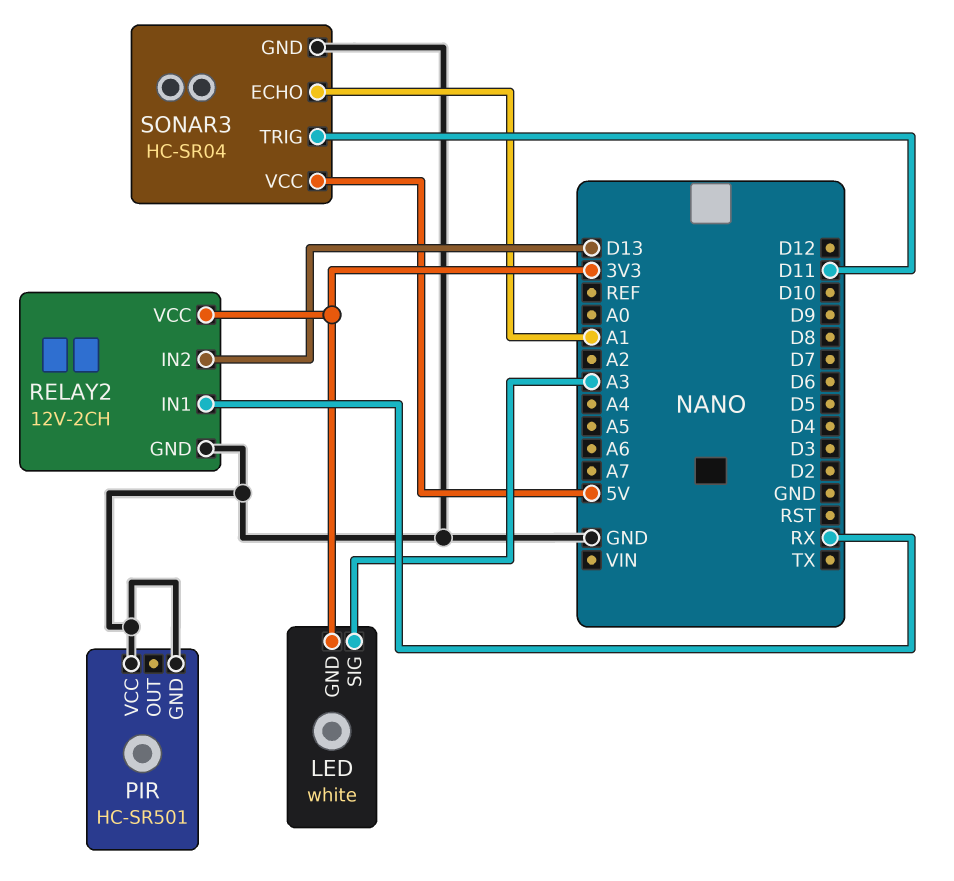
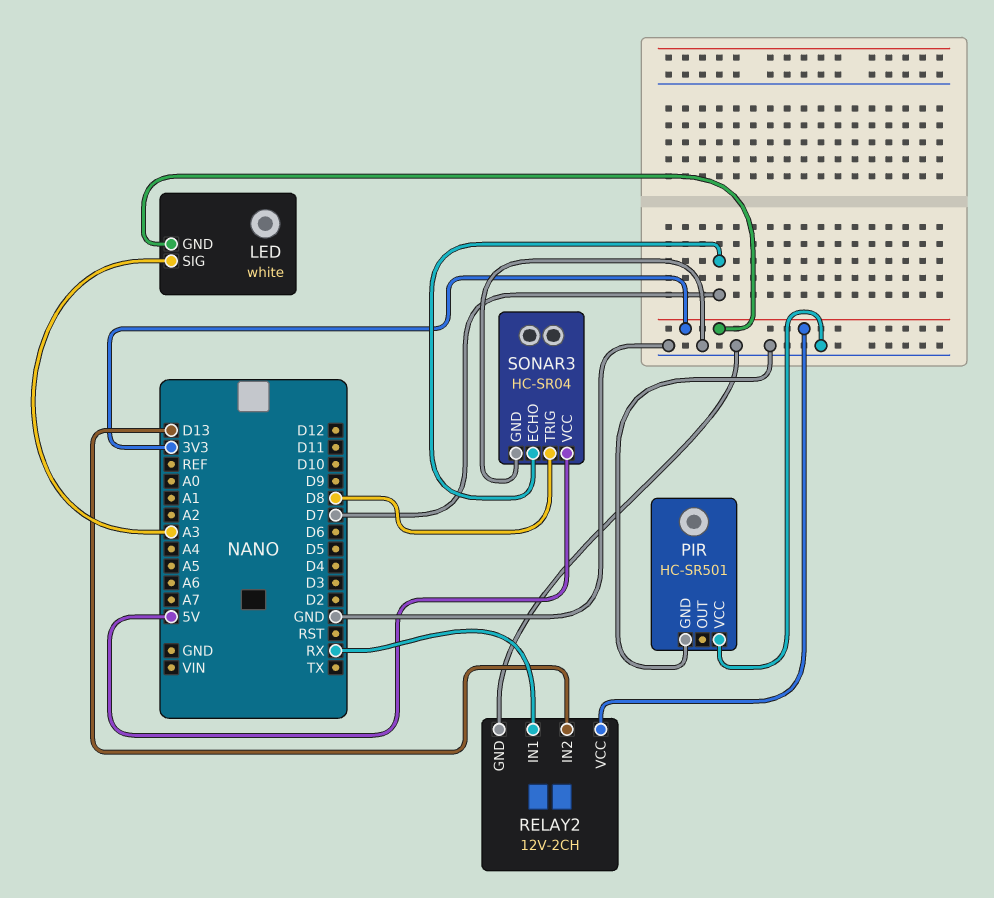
SONAR3 pin ECHO: A1 -> D7
SONAR3 pin TRIG: D11 -> D8

